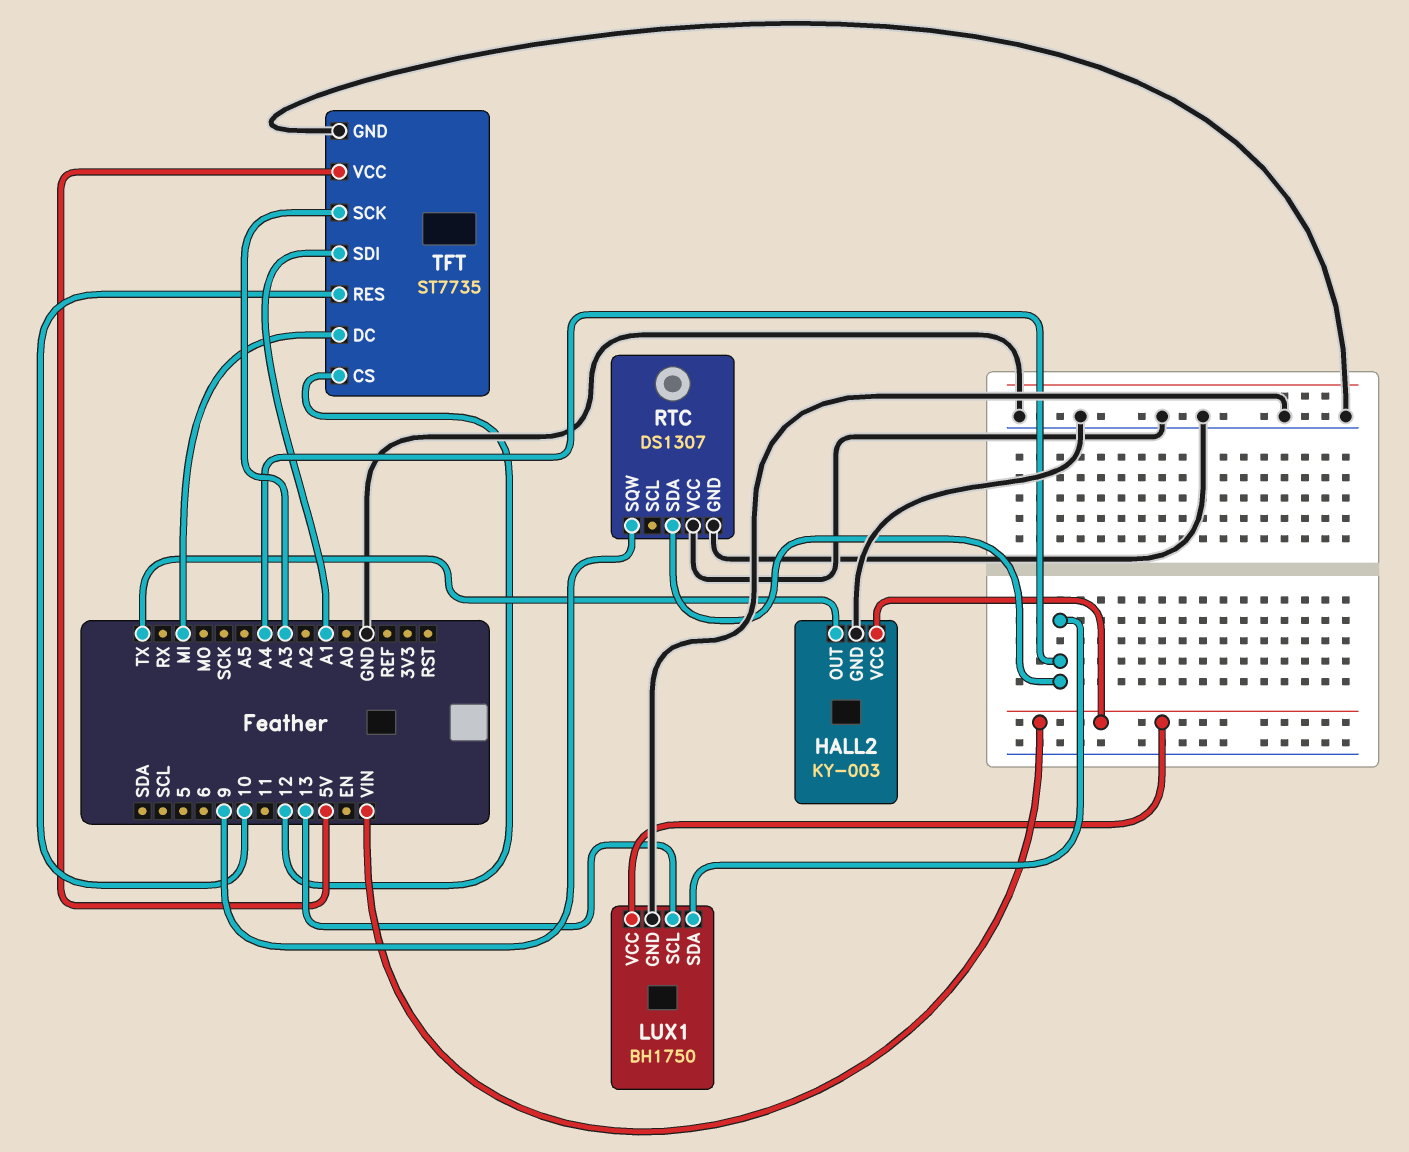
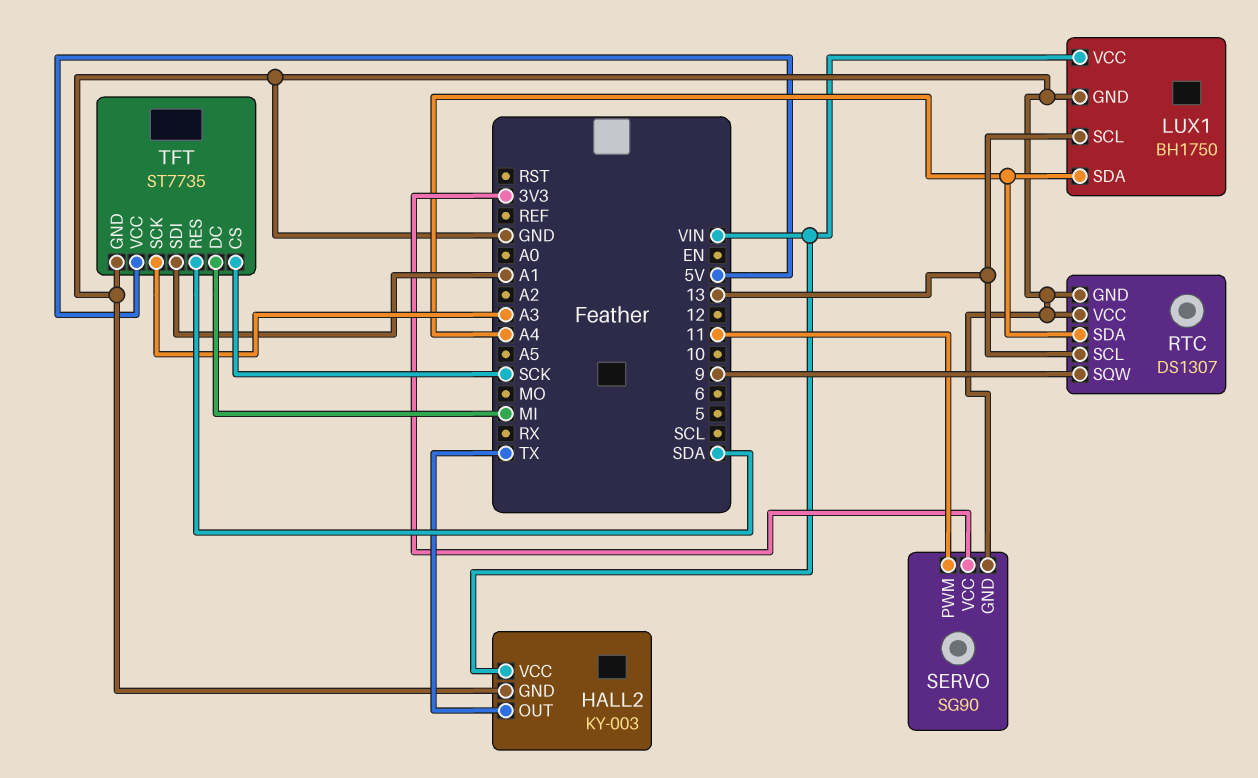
RTC pin SCL: none -> 13
SERVO: none -> SG90
SERVO pin GND: none -> GND
SERVO pin PWM: none -> 11
SERVO pin VCC: none -> 3V3
TFT pin CS: 12 -> SCK
TFT pin RES: 10 -> SDA

